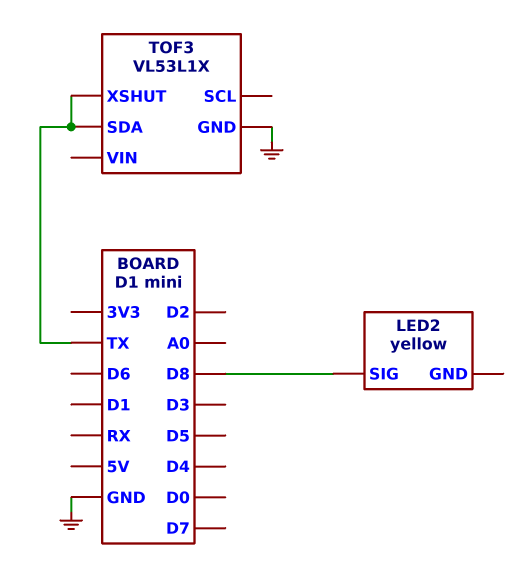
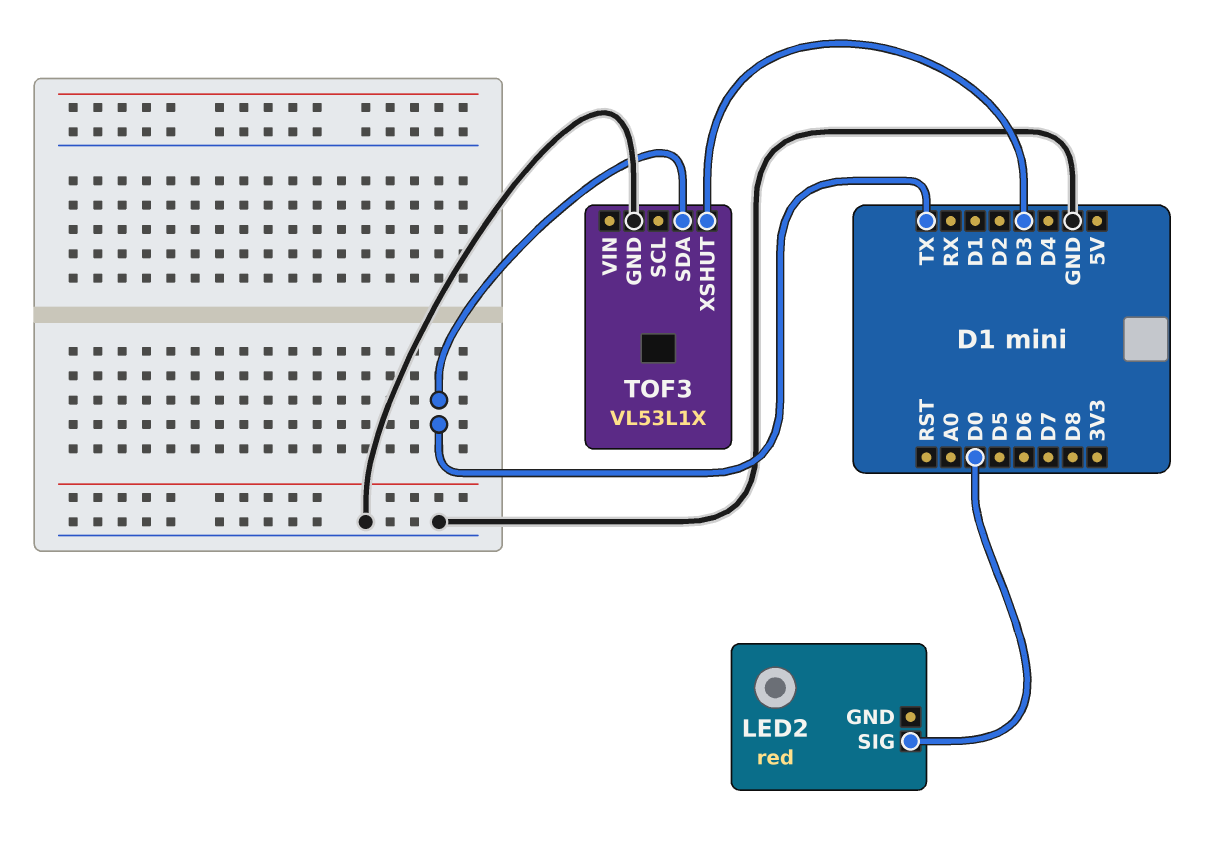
LED2: yellow -> red
LED2 pin SIG: D8 -> D0
TOF3 pin XSHUT: TX -> D3

